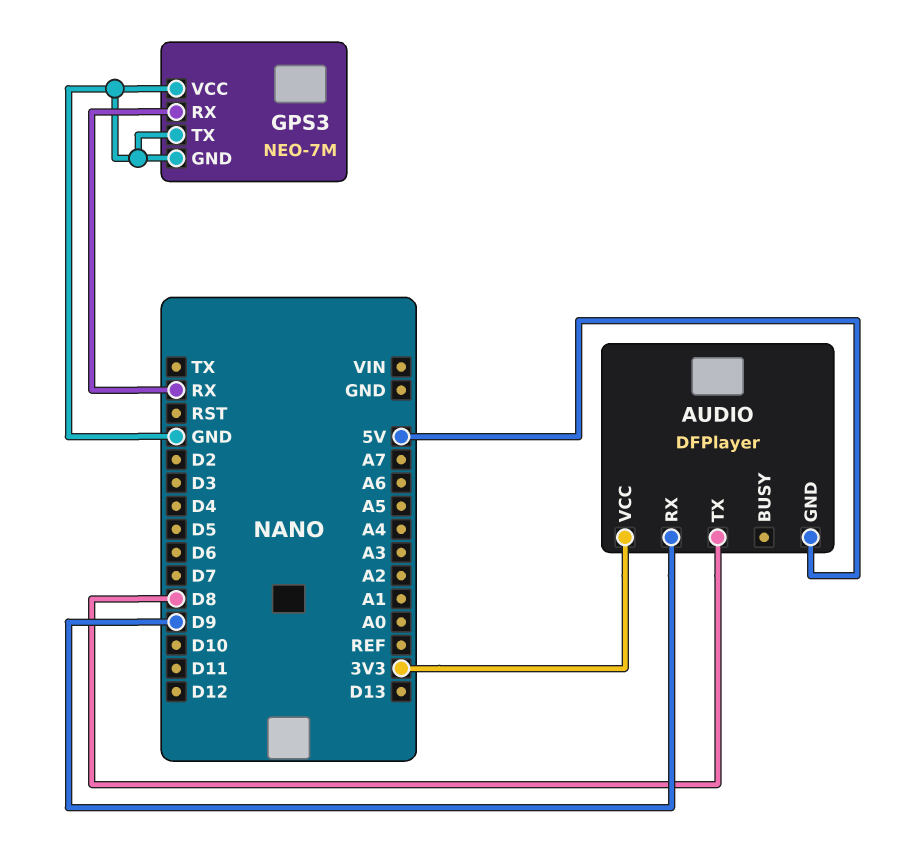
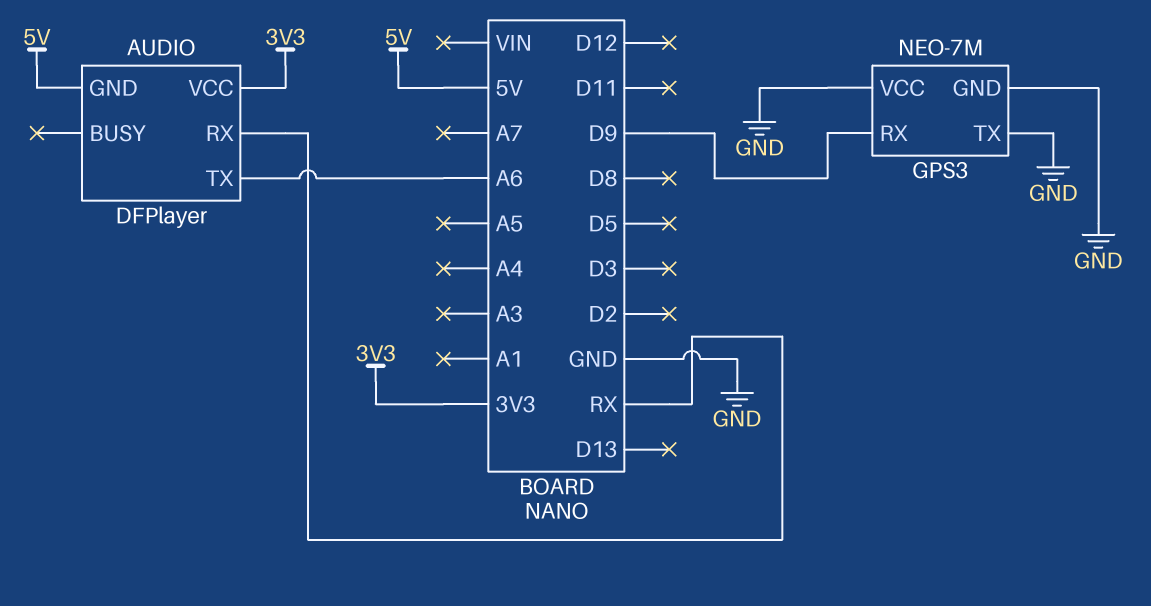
AUDIO pin RX: D9 -> RX
AUDIO pin TX: D8 -> A6
GPS3 pin RX: RX -> D9

